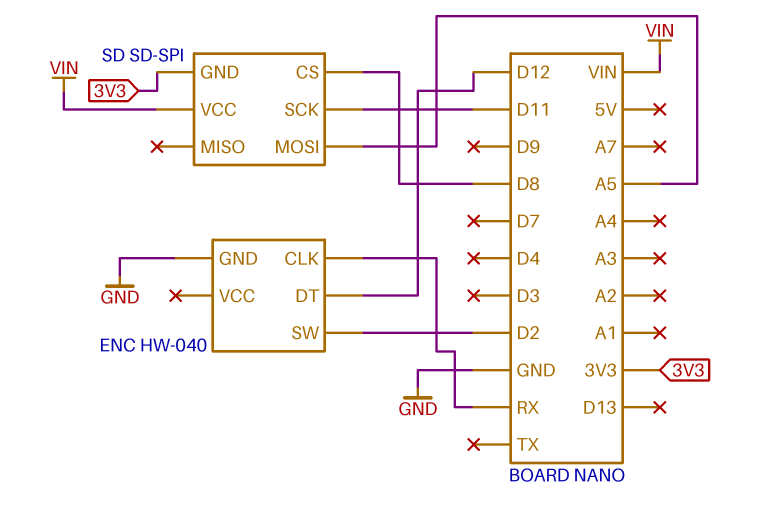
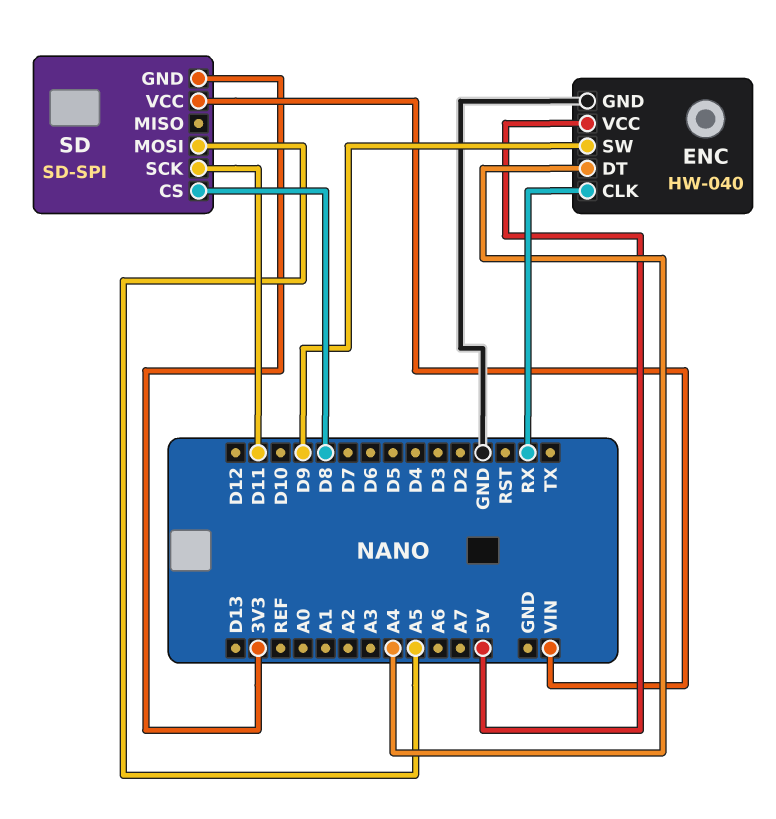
ENC pin DT: D12 -> A4
ENC pin SW: D2 -> D9
ENC pin VCC: none -> 5V

